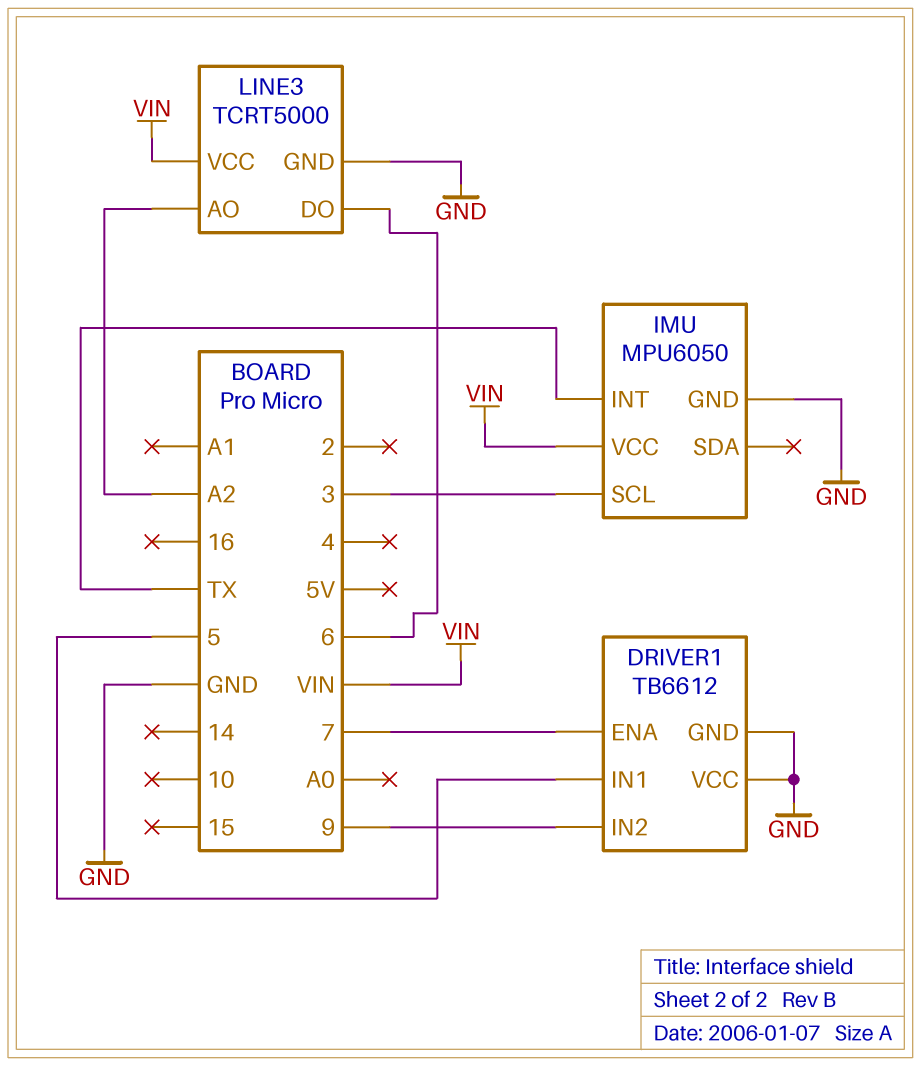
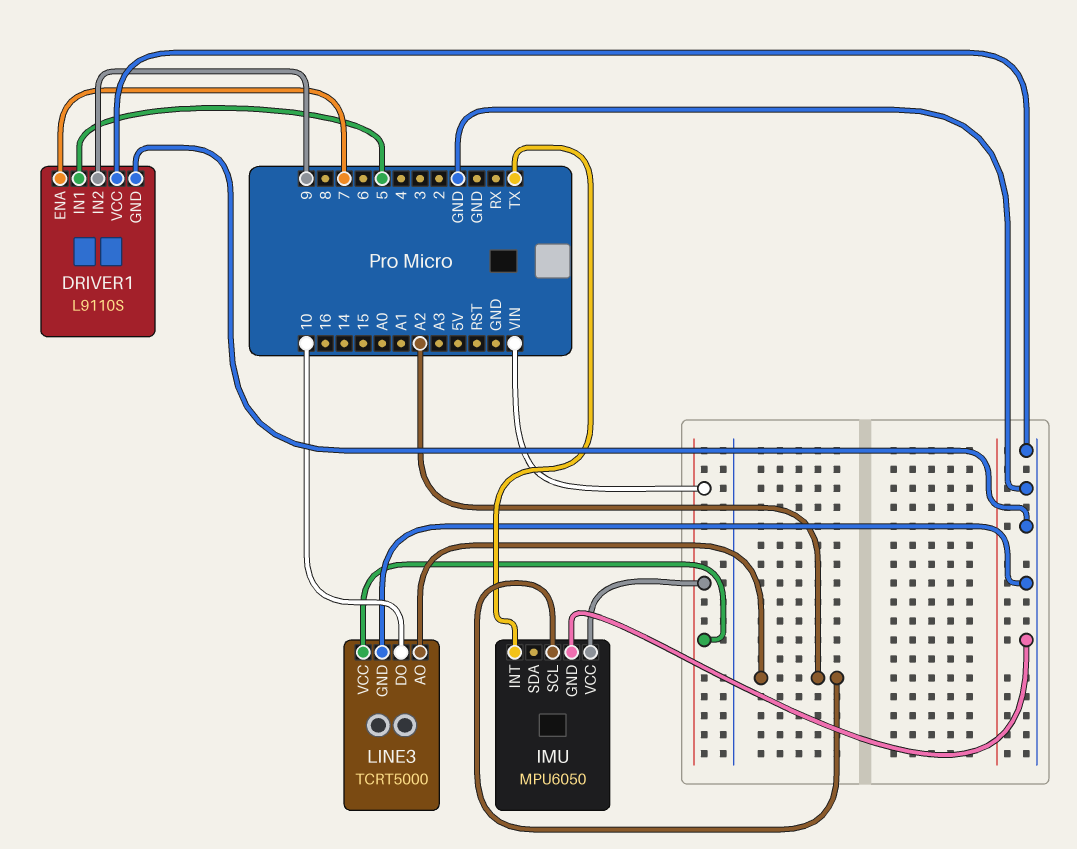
DRIVER1: TB6612 -> L9110S
IMU pin SCL: 3 -> A2
LINE3 pin DO: 6 -> 10

